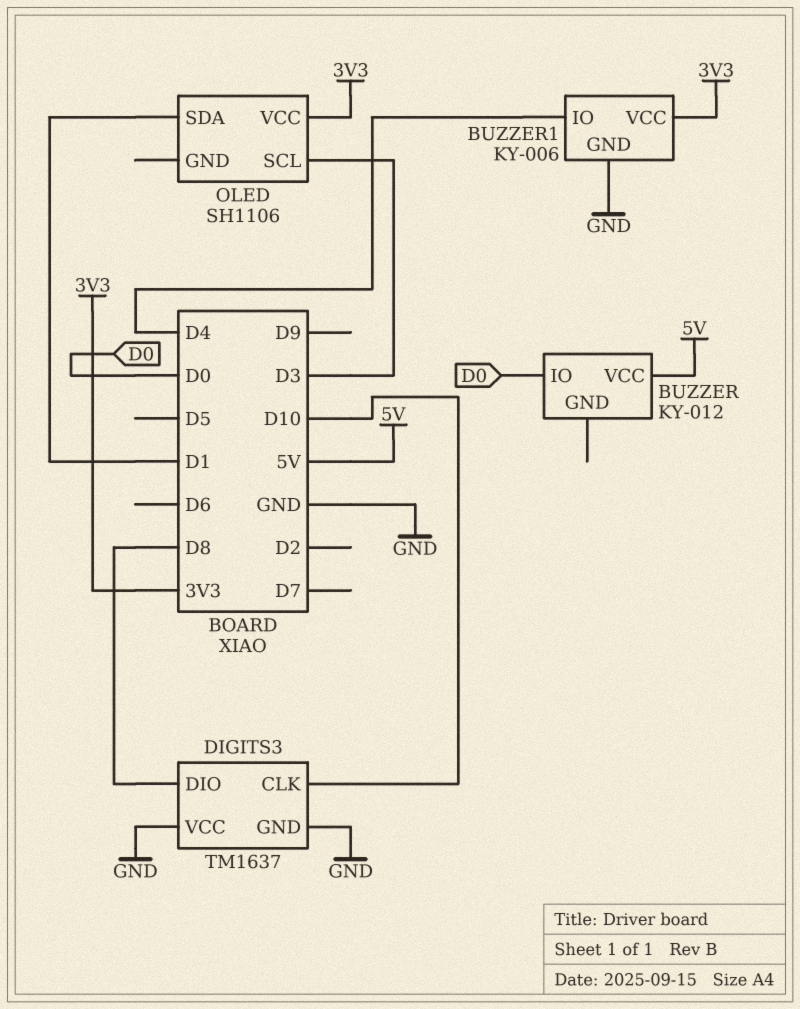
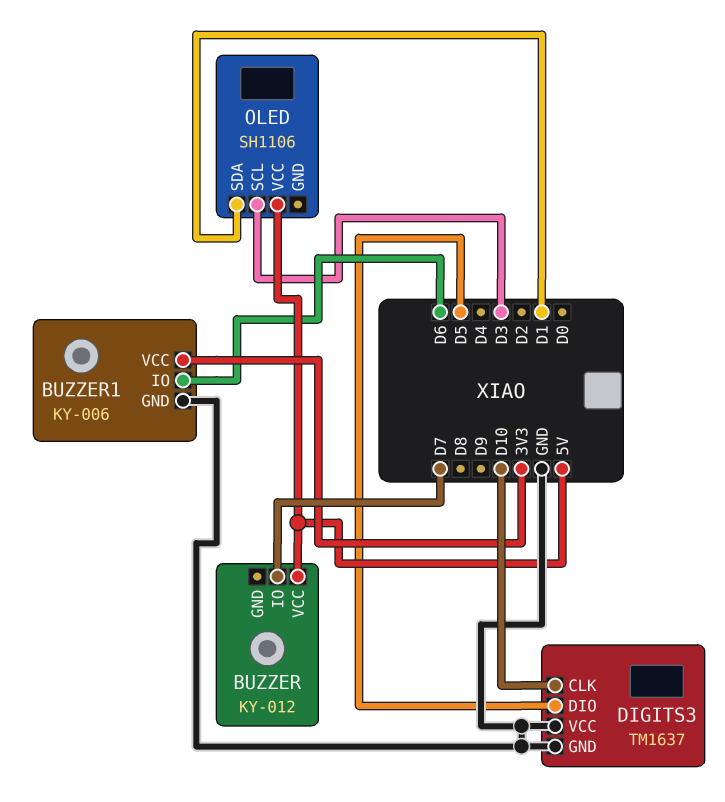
BUZZER pin IO: D0 -> D7
BUZZER1 pin IO: D4 -> D6
DIGITS3 pin DIO: D8 -> D5
OLED pin VCC: 3V3 -> 5V

